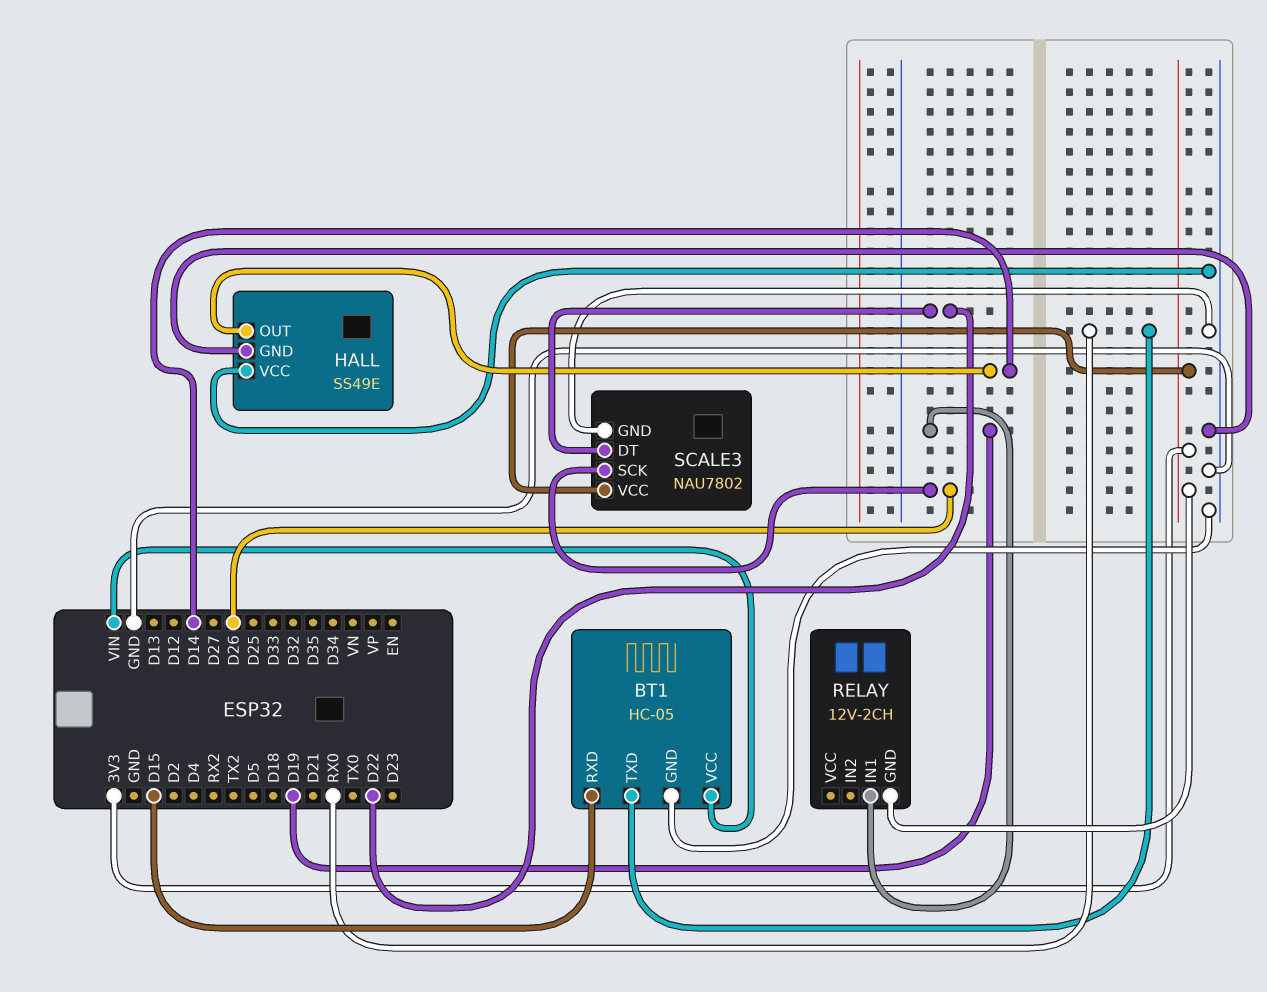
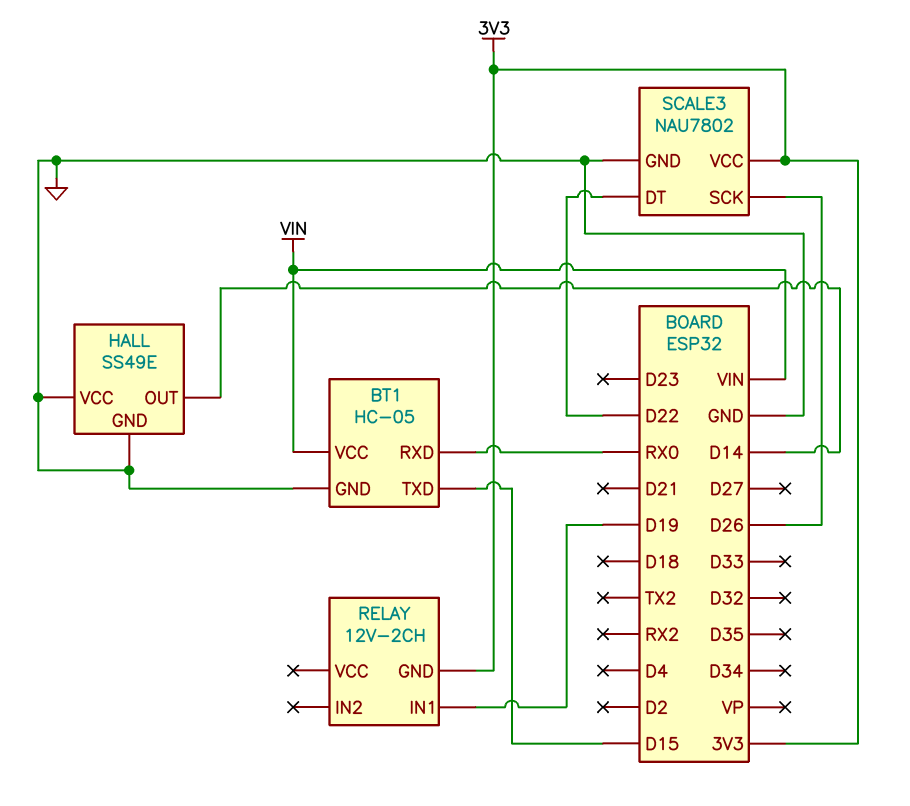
BT1 pin RXD: D15 -> RX0
BT1 pin TXD: RX0 -> D15

